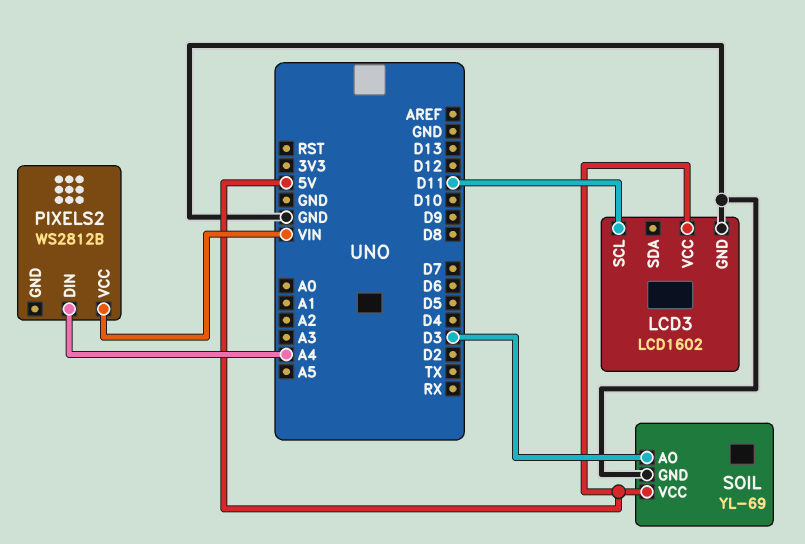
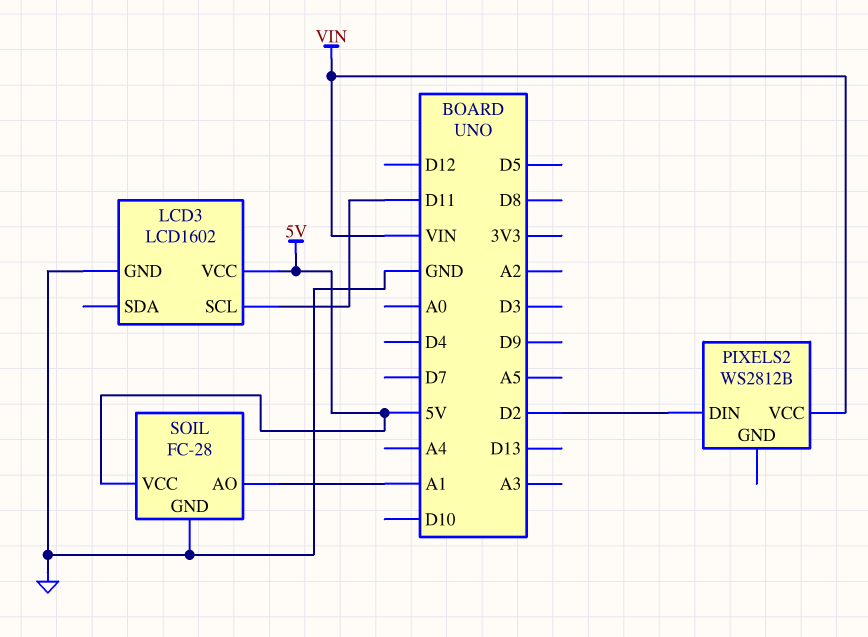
PIXELS2 pin DIN: A4 -> D2
SOIL: YL-69 -> FC-28
SOIL pin AO: D3 -> A1

